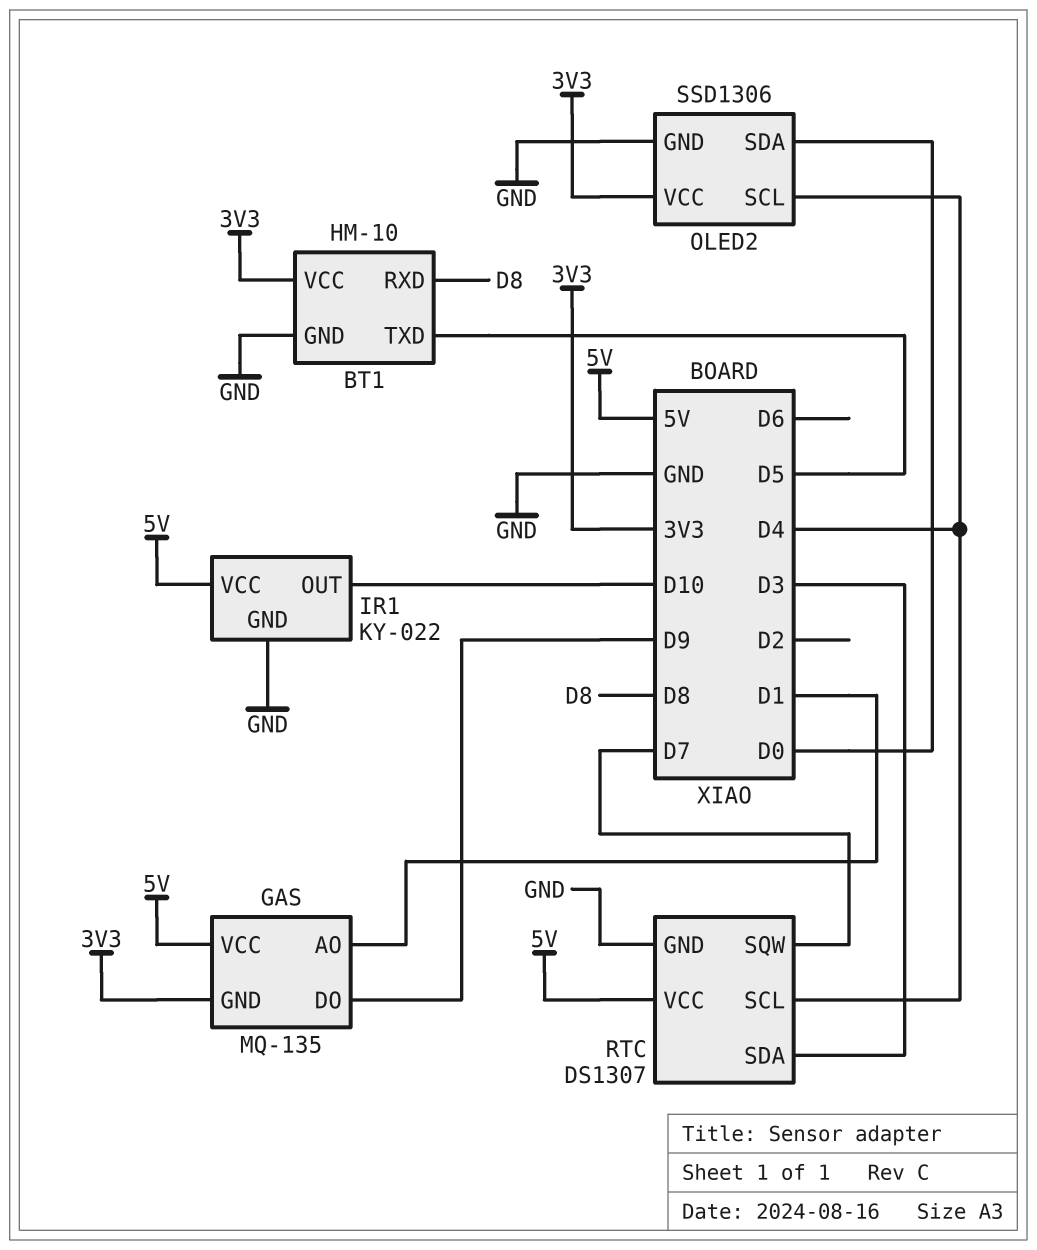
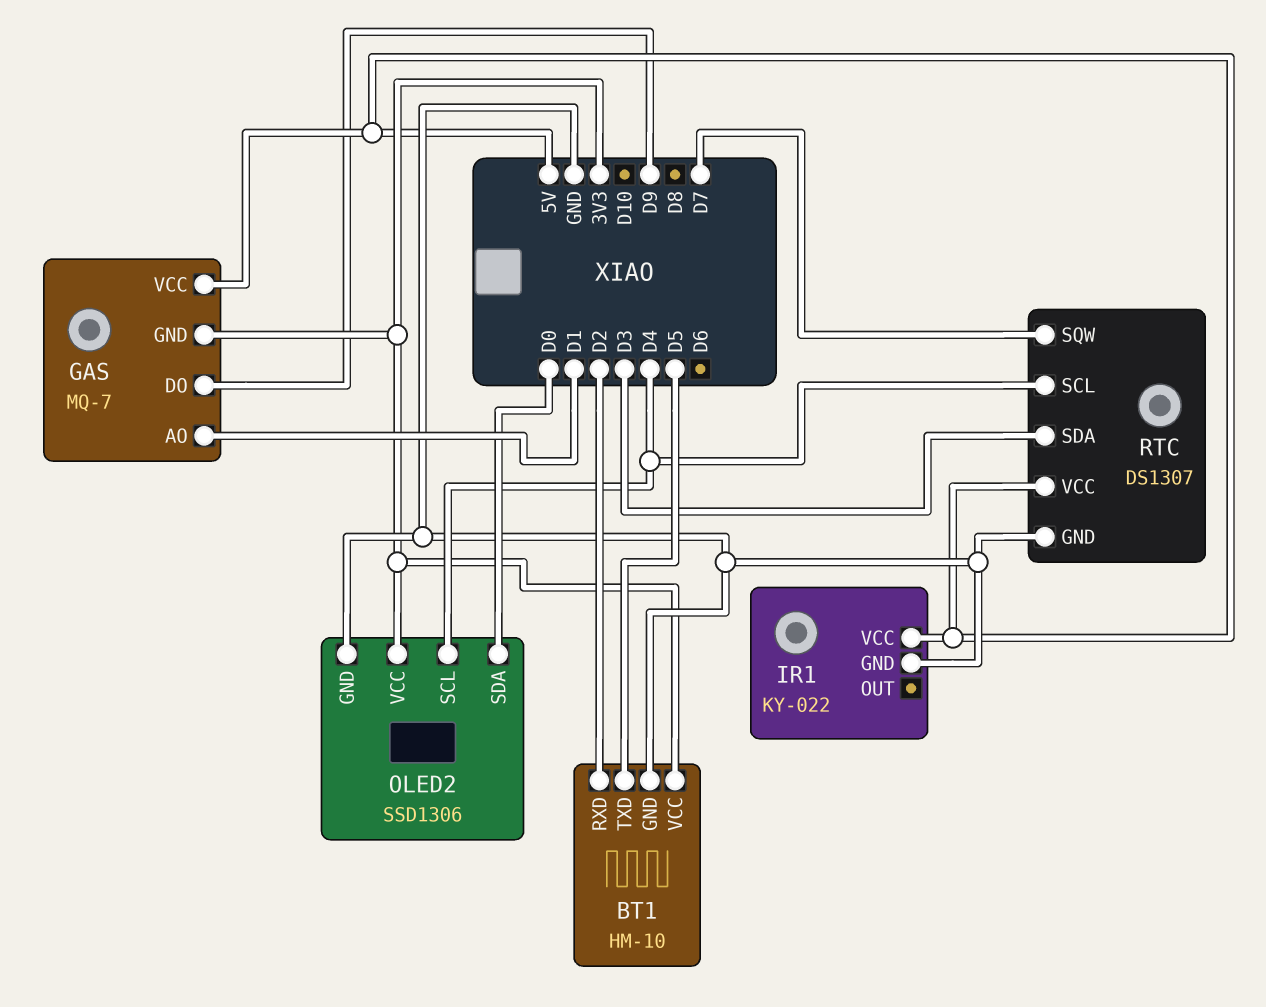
BT1 pin RXD: D8 -> D2
GAS: MQ-135 -> MQ-7
IR1 pin OUT: D10 -> none

